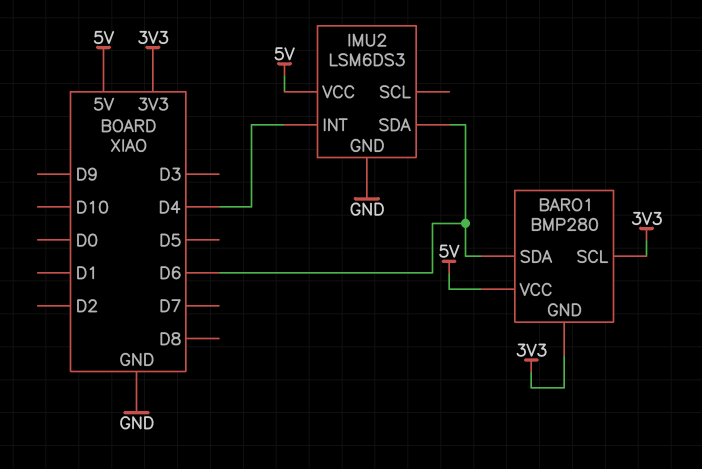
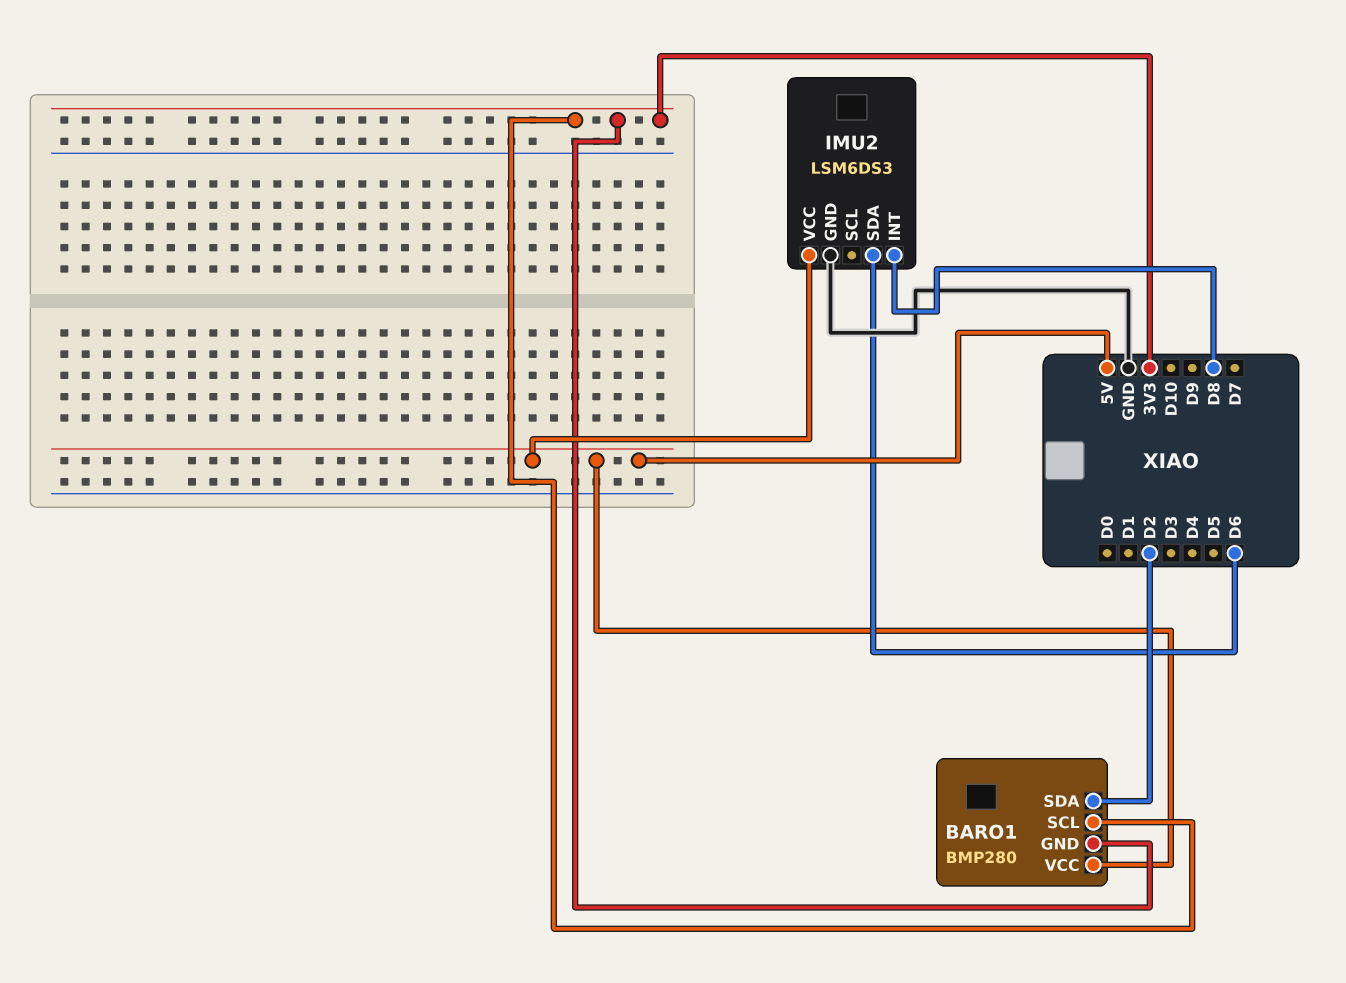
BARO1 pin SDA: D6 -> D2
IMU2 pin INT: D4 -> D8

